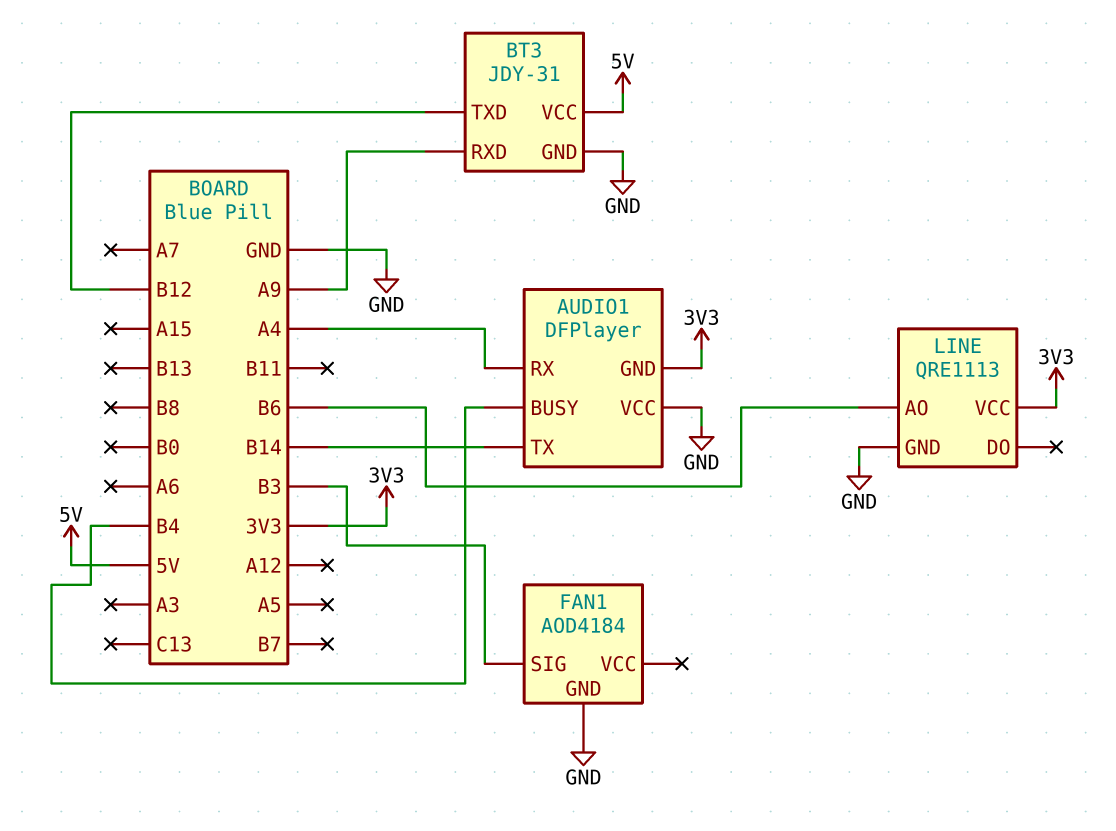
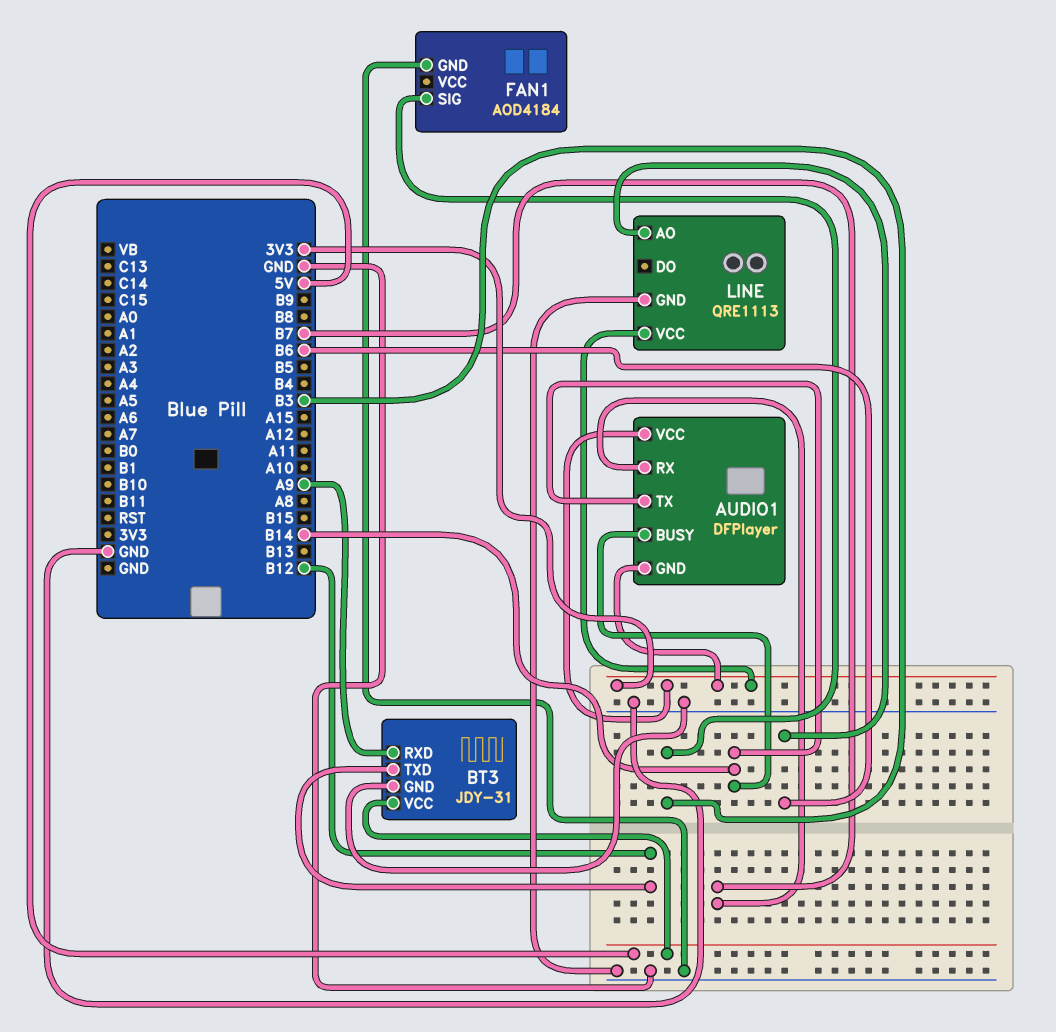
AUDIO1 pin BUSY: B4 -> B14
AUDIO1 pin RX: A4 -> B7
AUDIO1 pin VCC: GND -> 3V3

